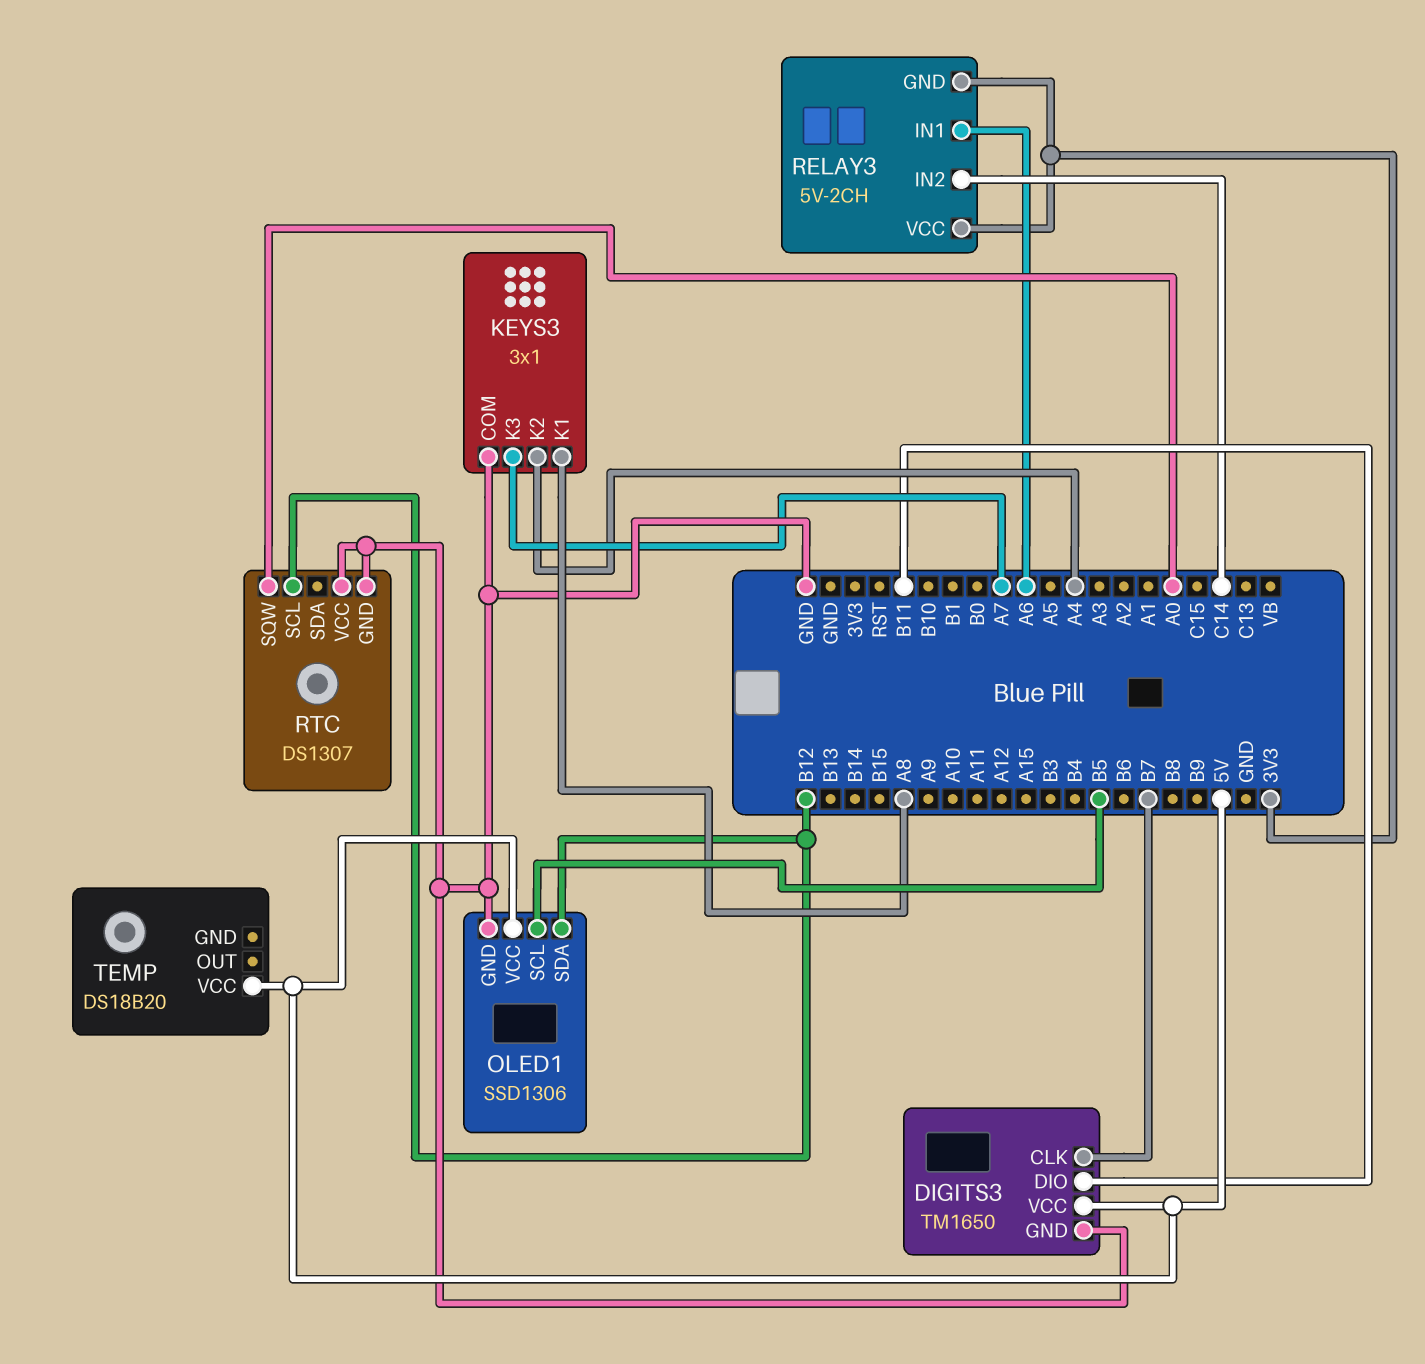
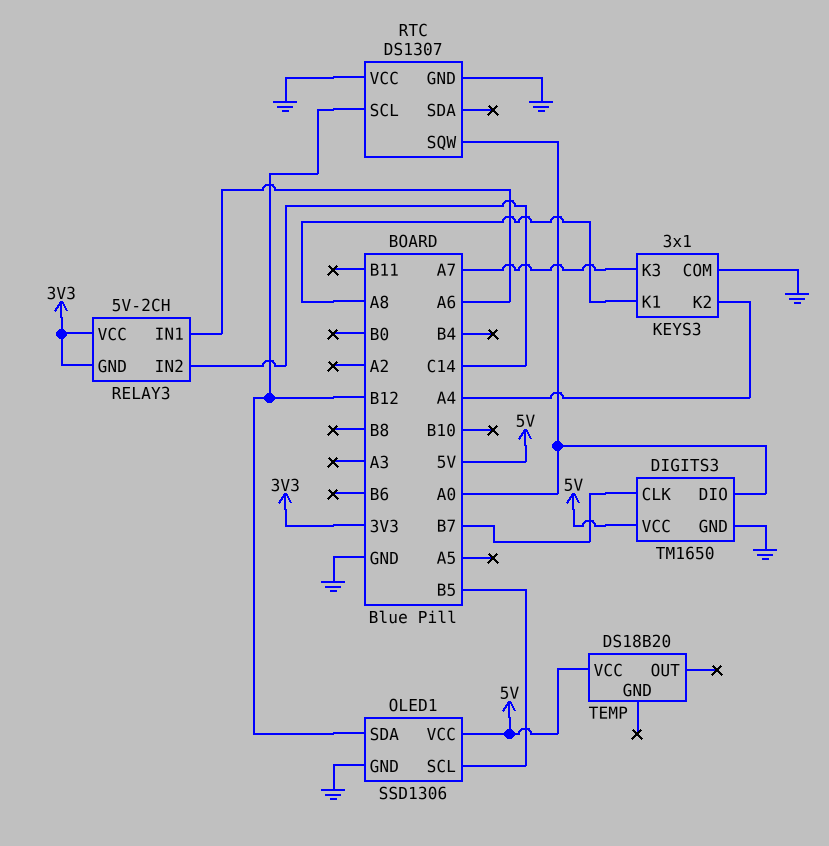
DIGITS3 pin DIO: B11 -> A0

